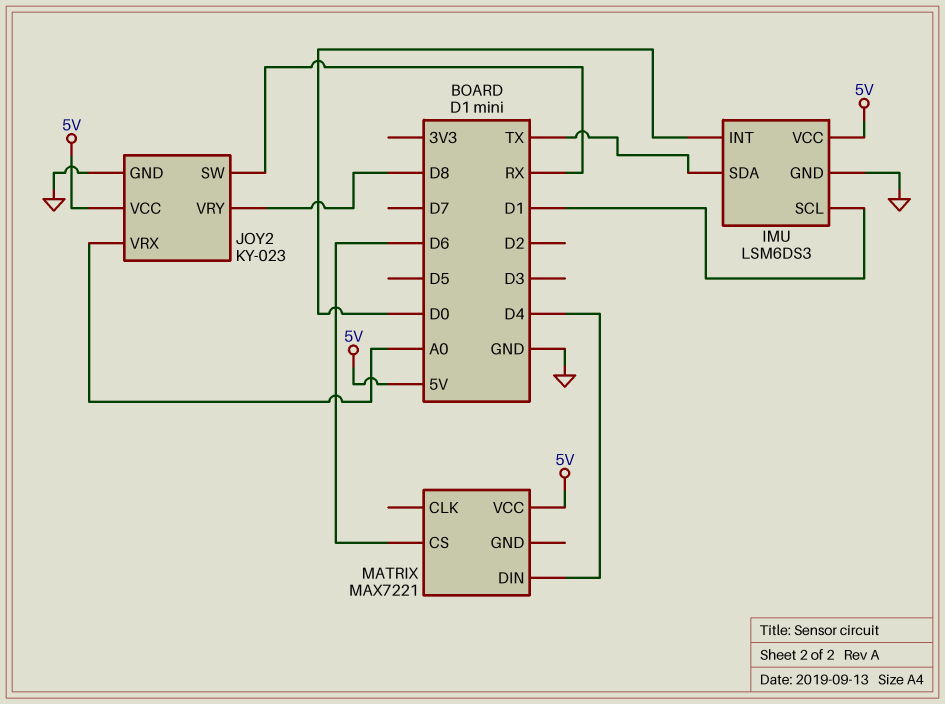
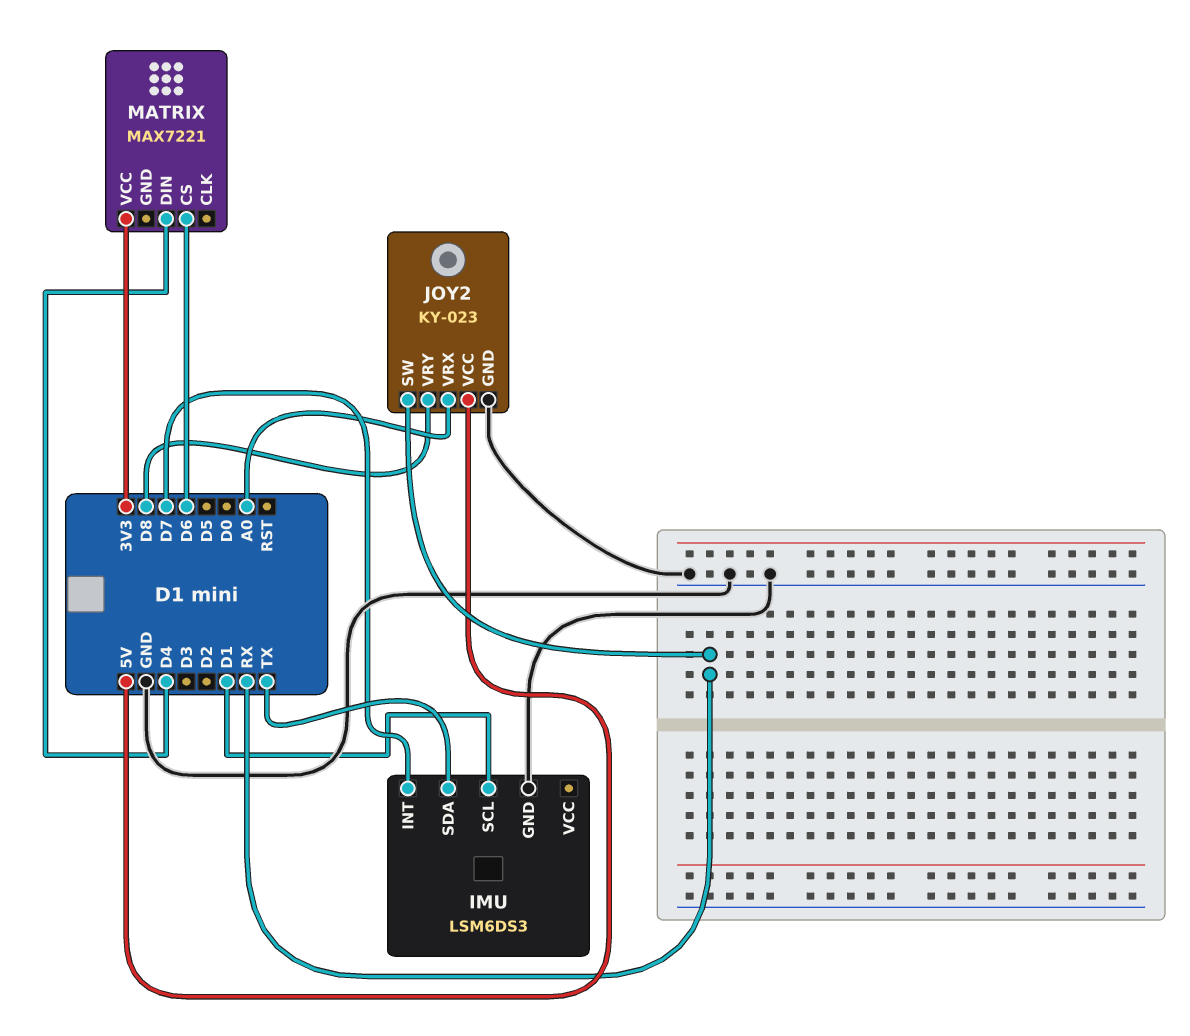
IMU pin INT: D0 -> D7
IMU pin VCC: 5V -> none
MATRIX pin VCC: 5V -> 3V3

